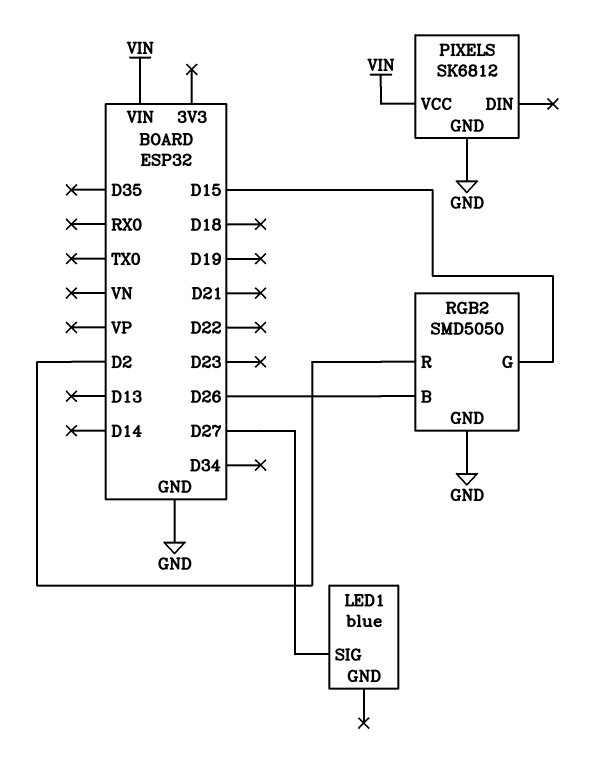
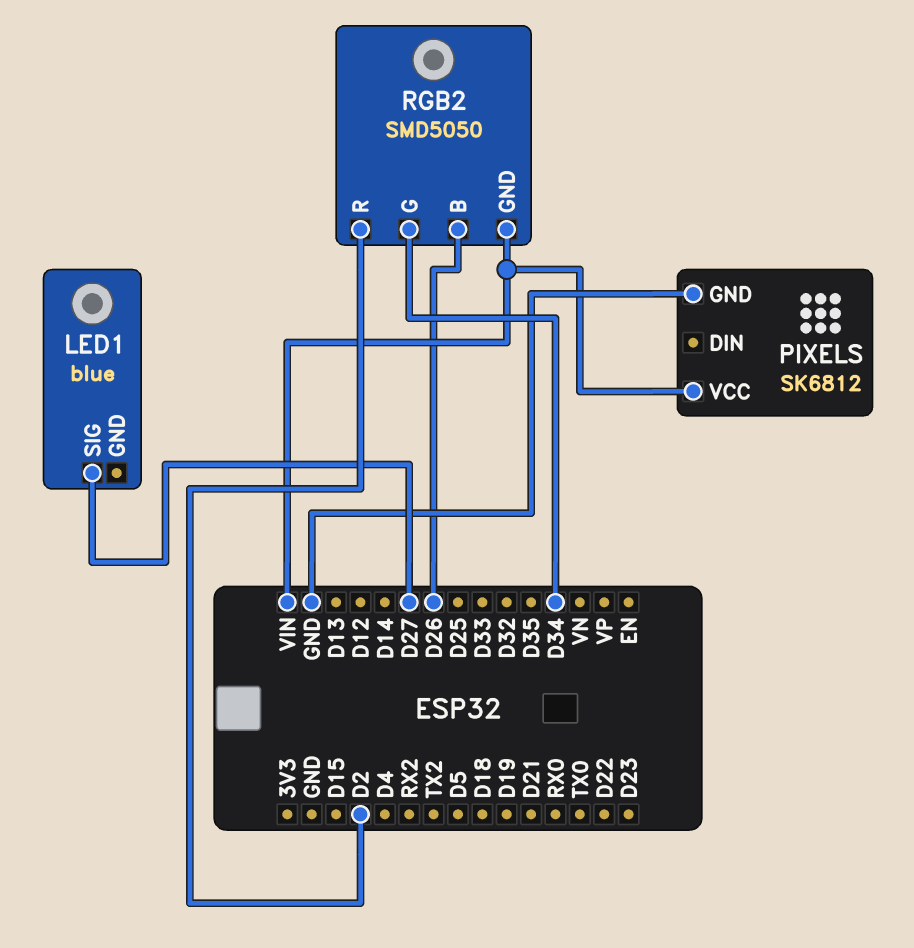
RGB2 pin G: D15 -> D34
RGB2 pin GND: GND -> VIN

